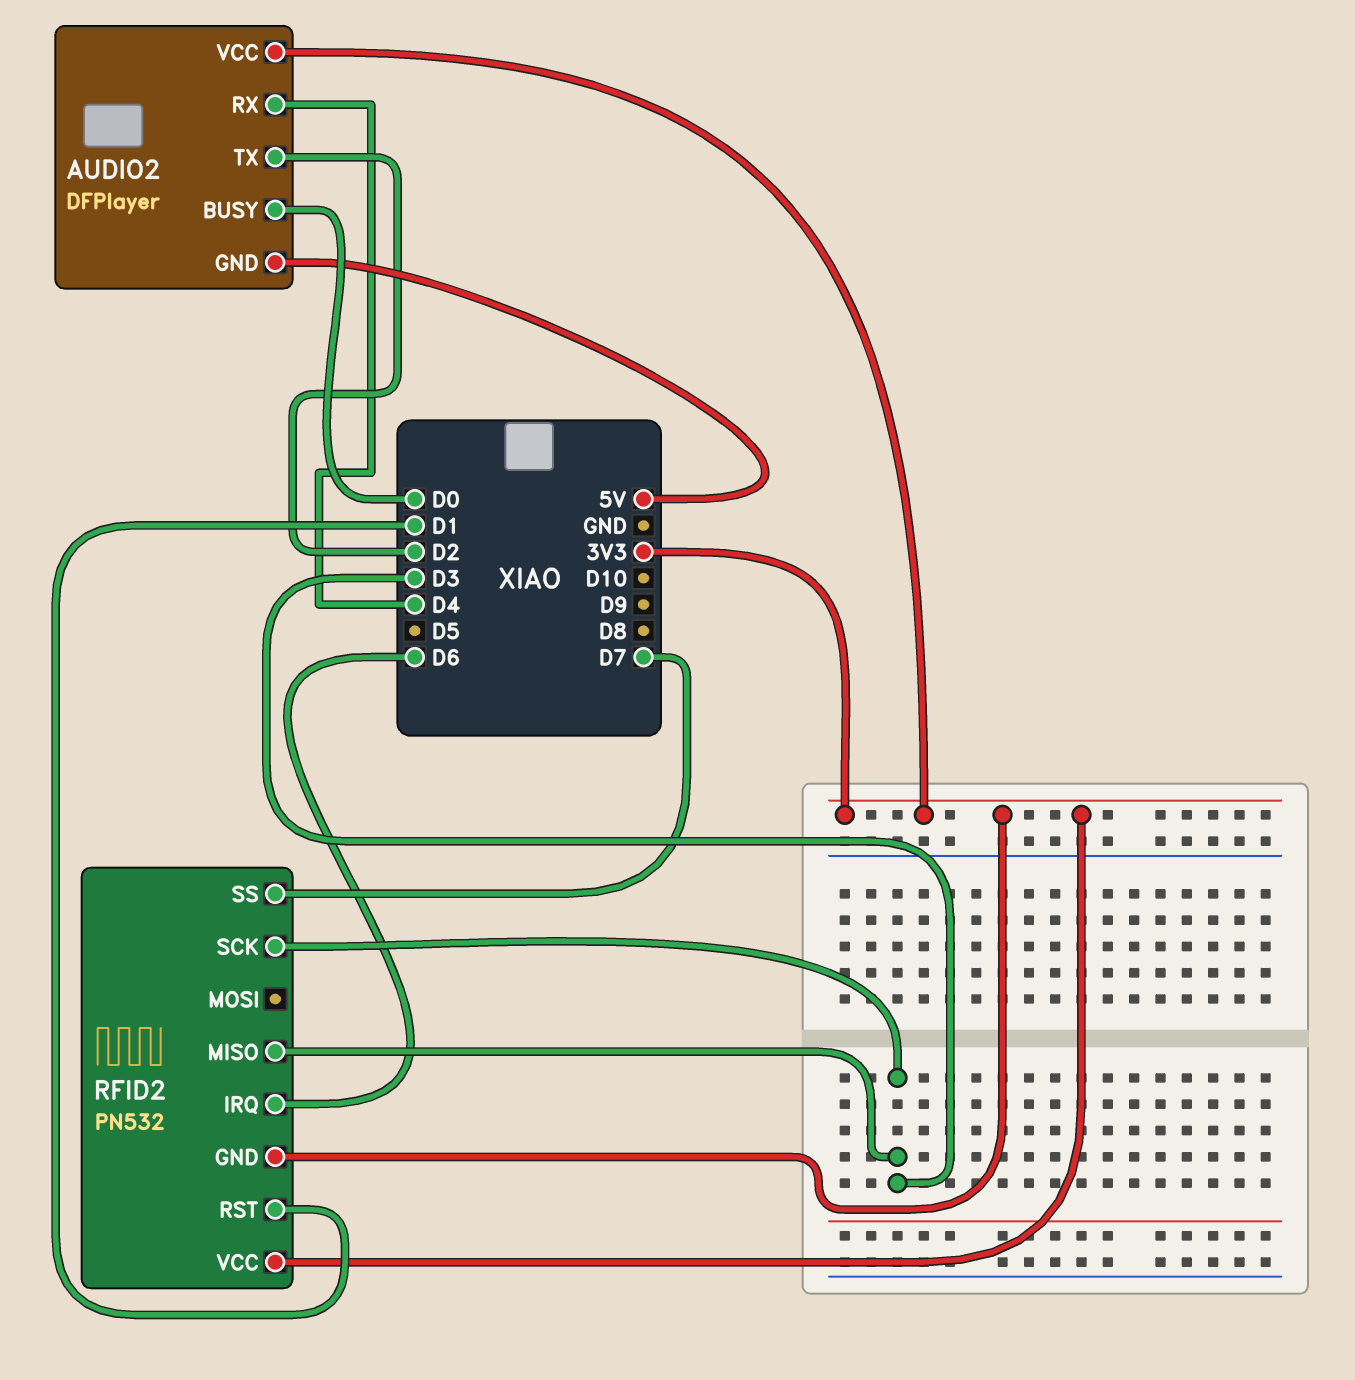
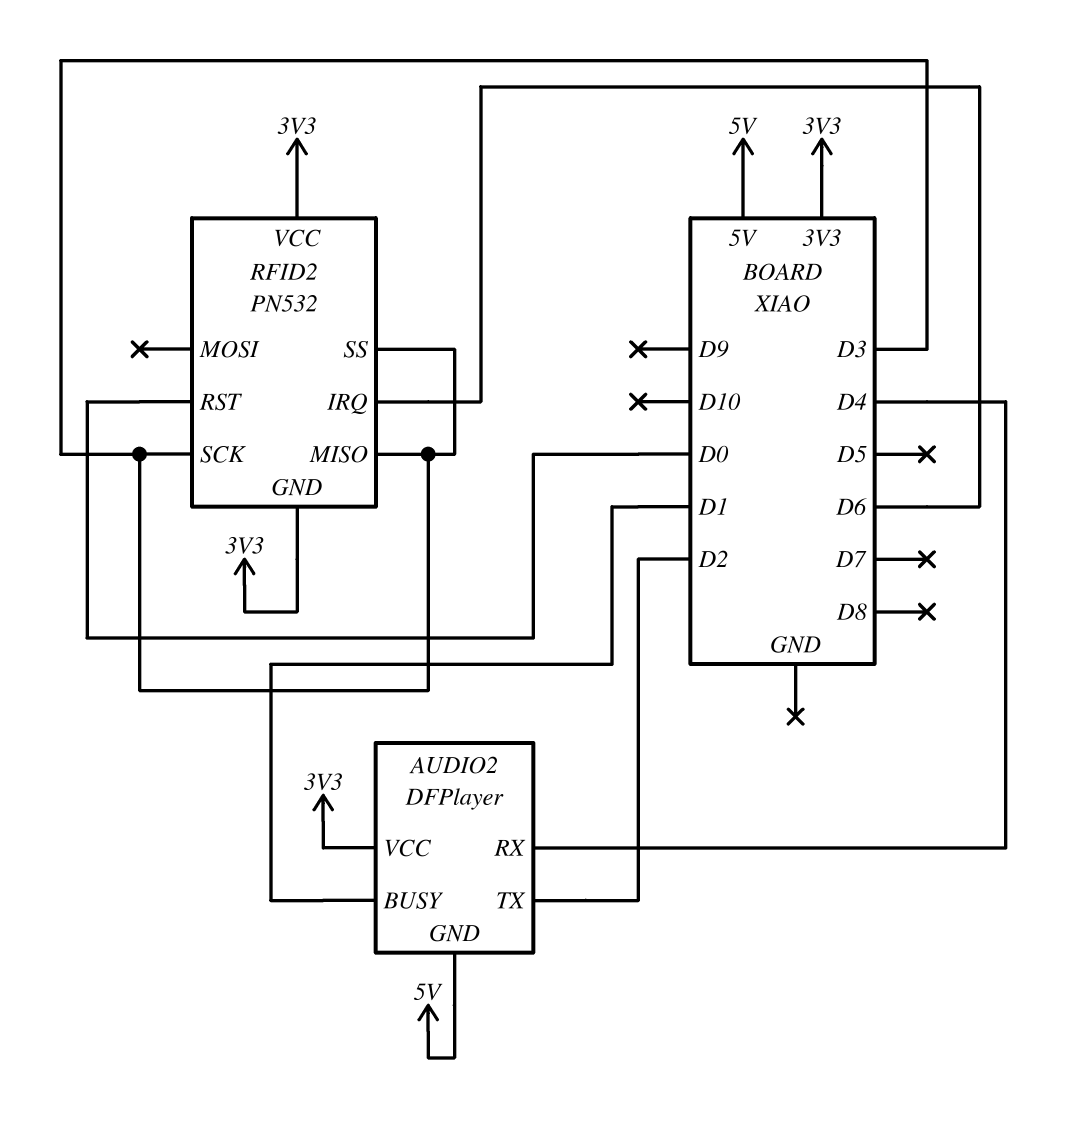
AUDIO2 pin BUSY: D0 -> D1
RFID2 pin RST: D1 -> D0
RFID2 pin SS: D7 -> D3

